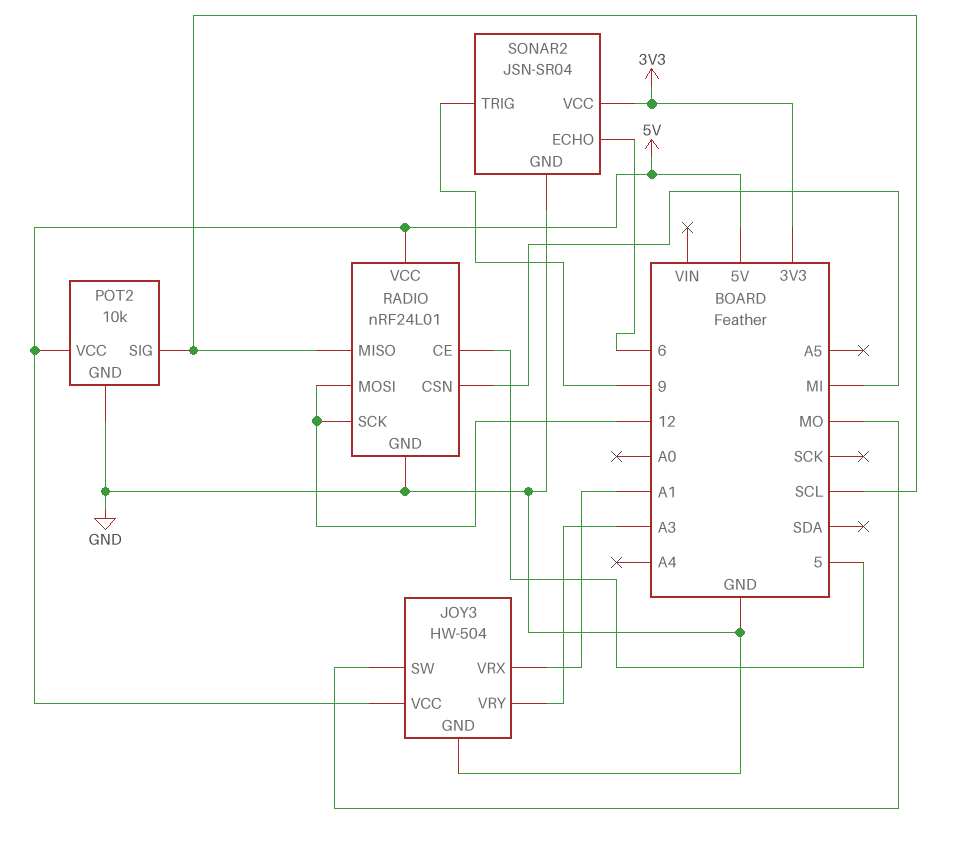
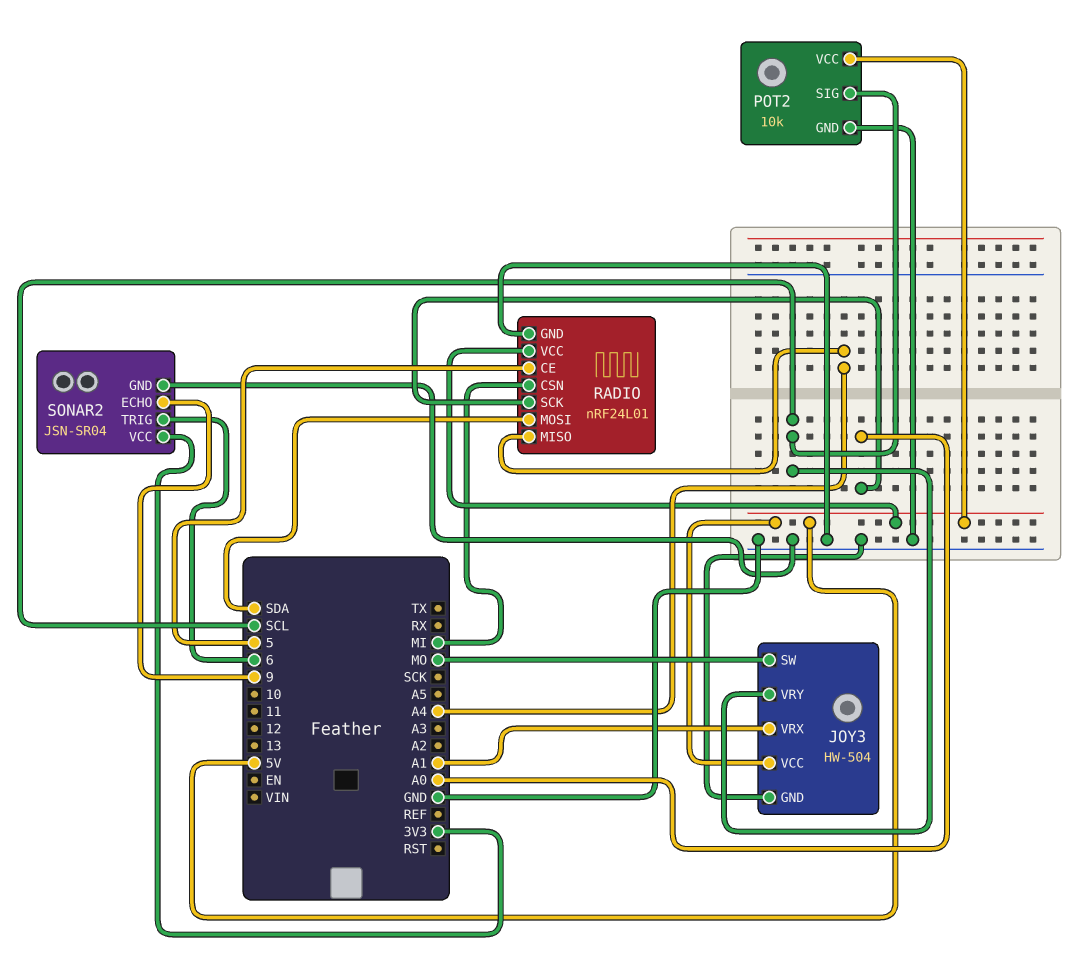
JOY3 pin VRY: A3 -> SCL
RADIO pin MISO: SCL -> A4
RADIO pin MOSI: 12 -> SDA
RADIO pin SCK: 12 -> A0
SONAR2 pin ECHO: 6 -> 9
SONAR2 pin TRIG: 9 -> 6

